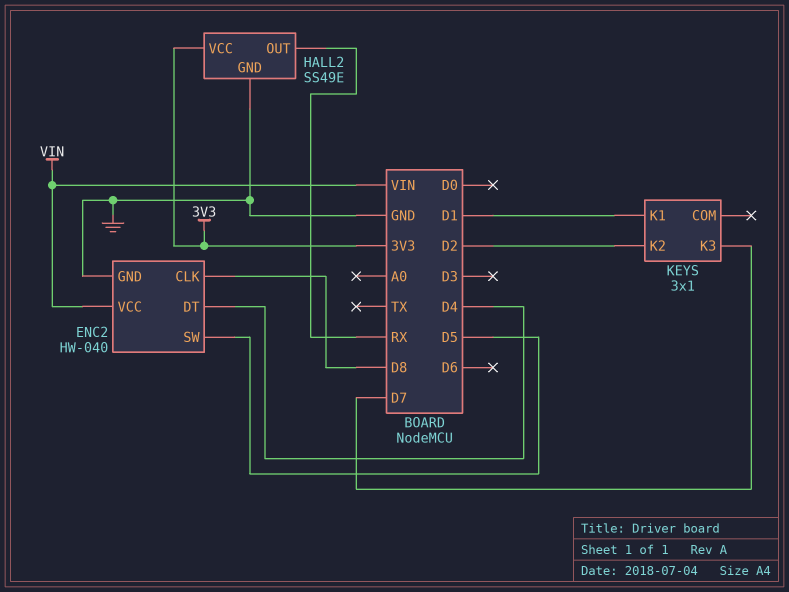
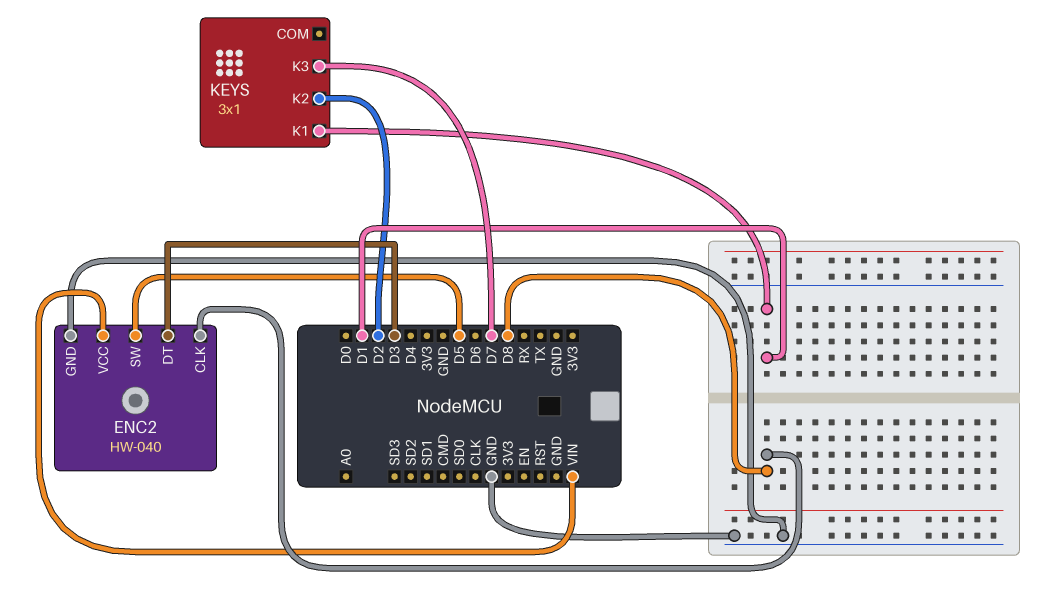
ENC2 pin DT: D4 -> D3
HALL2: SS49E -> none
HALL2 pin GND: GND -> none
HALL2 pin OUT: RX -> none
HALL2 pin VCC: 3V3 -> none

